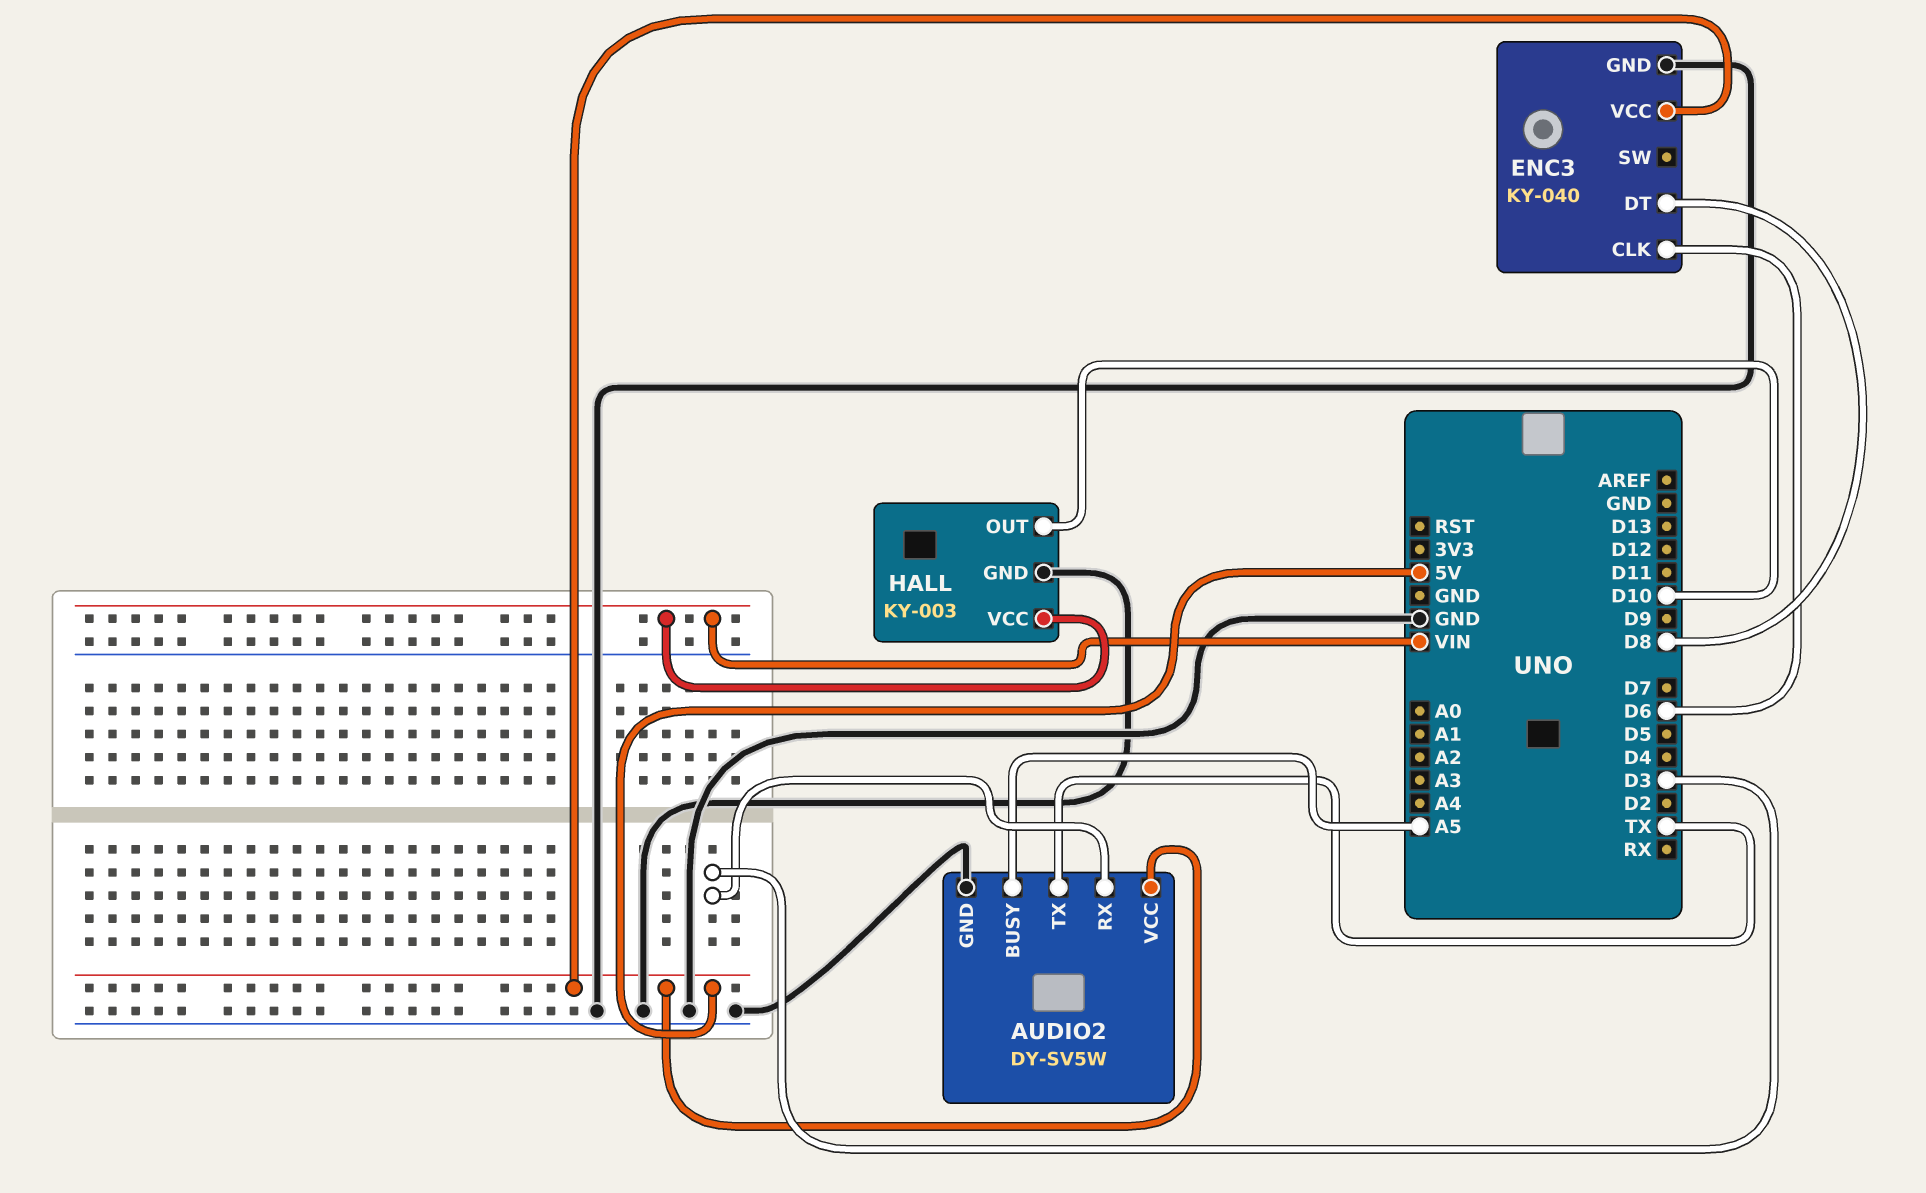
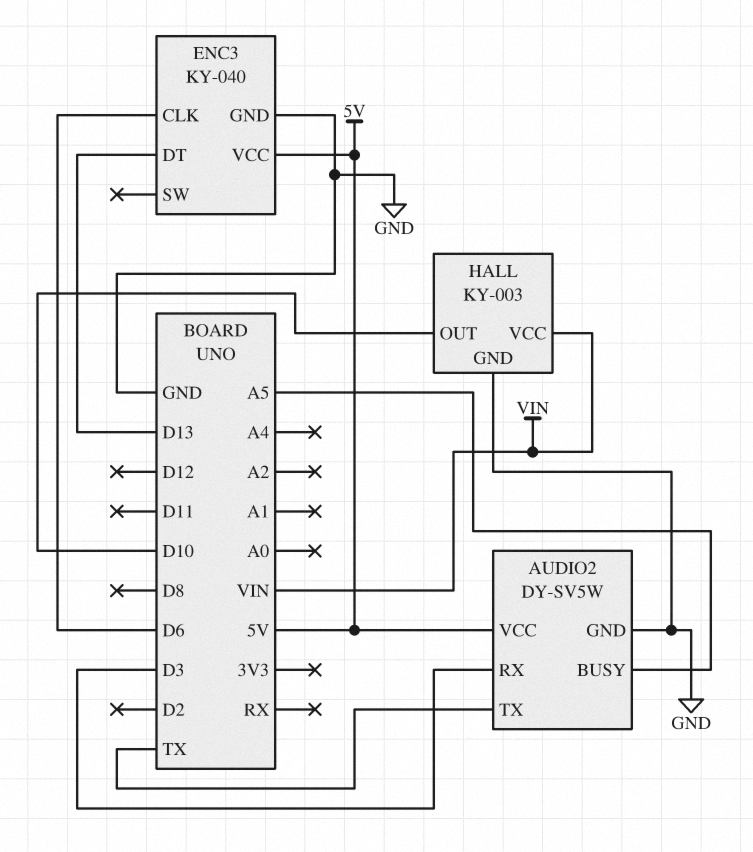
ENC3 pin DT: D8 -> D13

